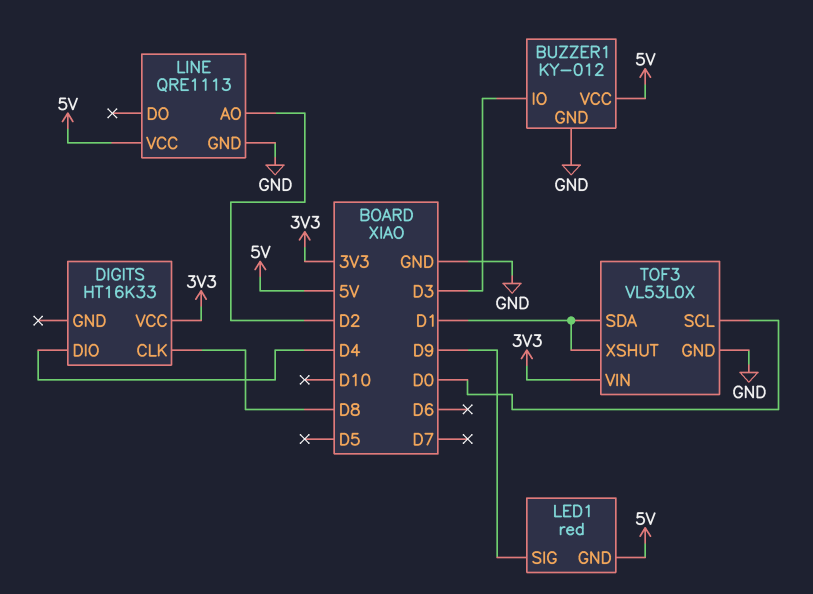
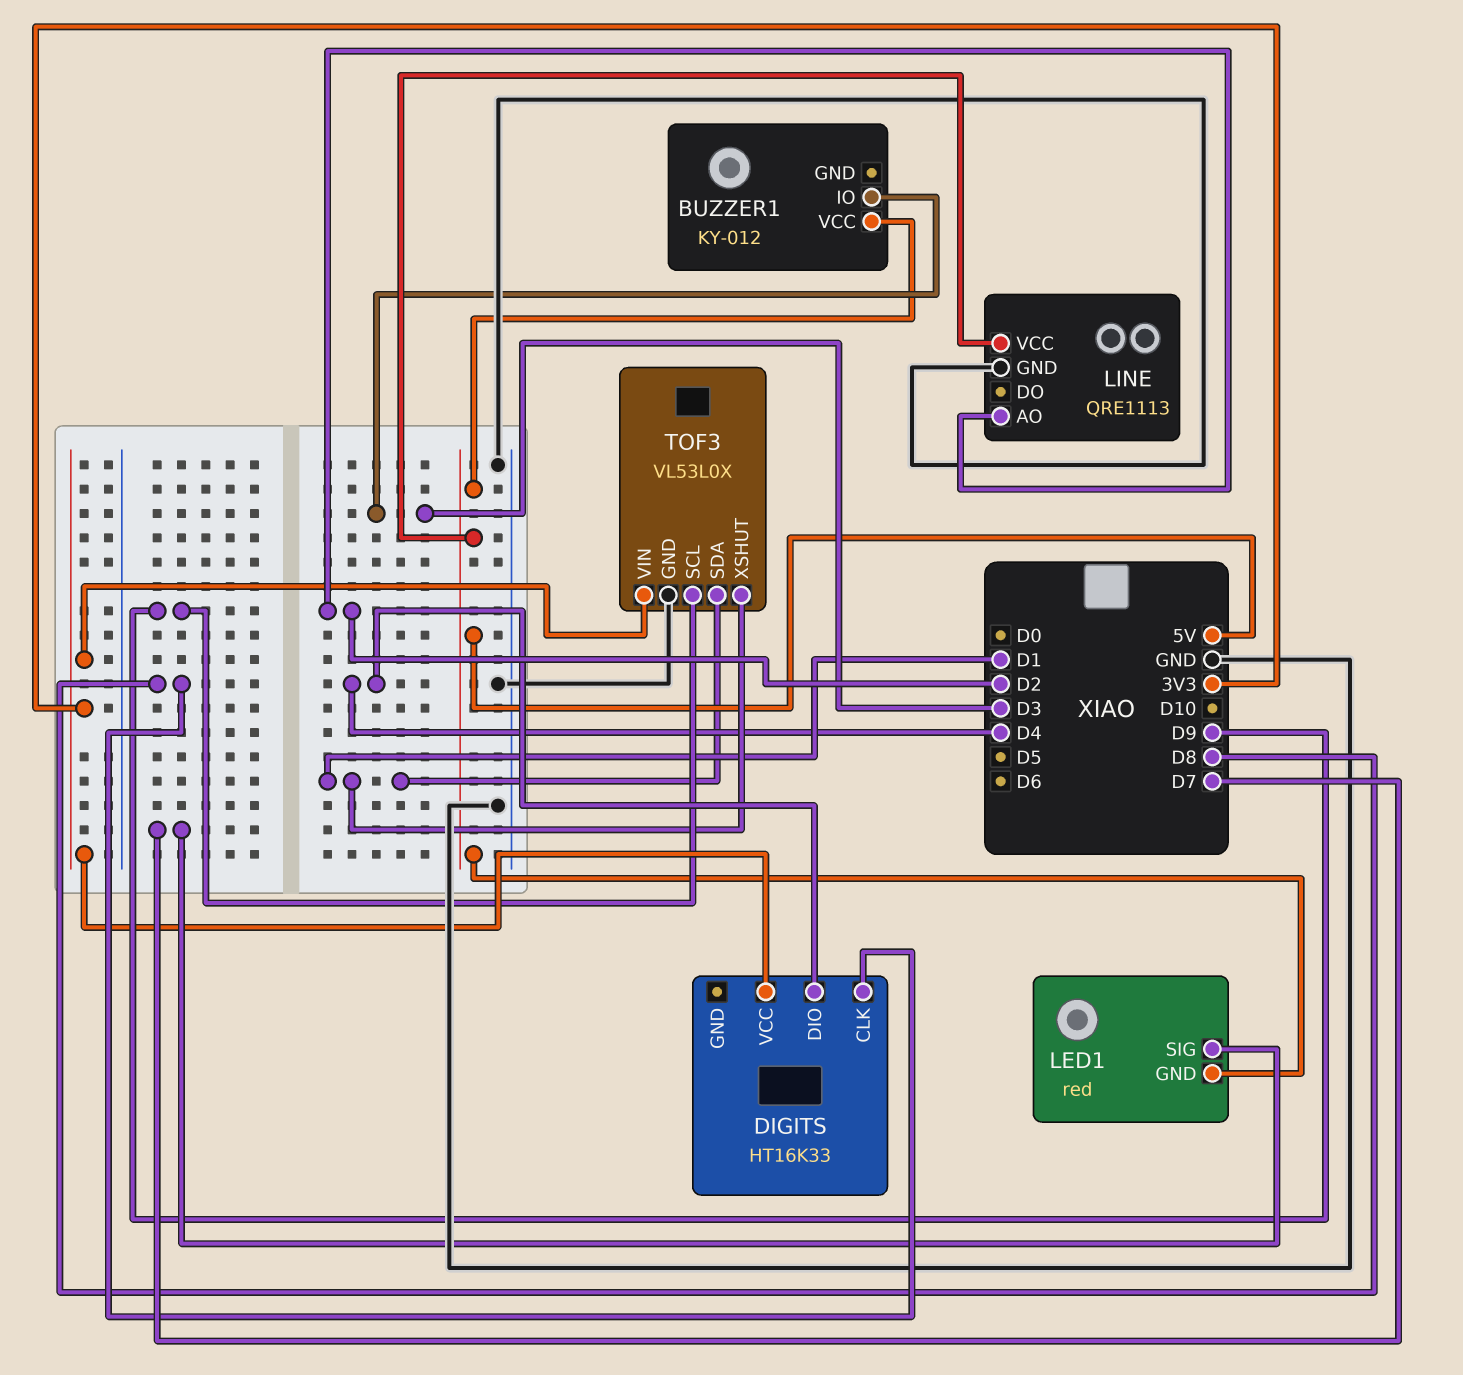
BUZZER1 pin GND: GND -> none
LED1 pin SIG: D9 -> D7
TOF3 pin SCL: D0 -> D9

